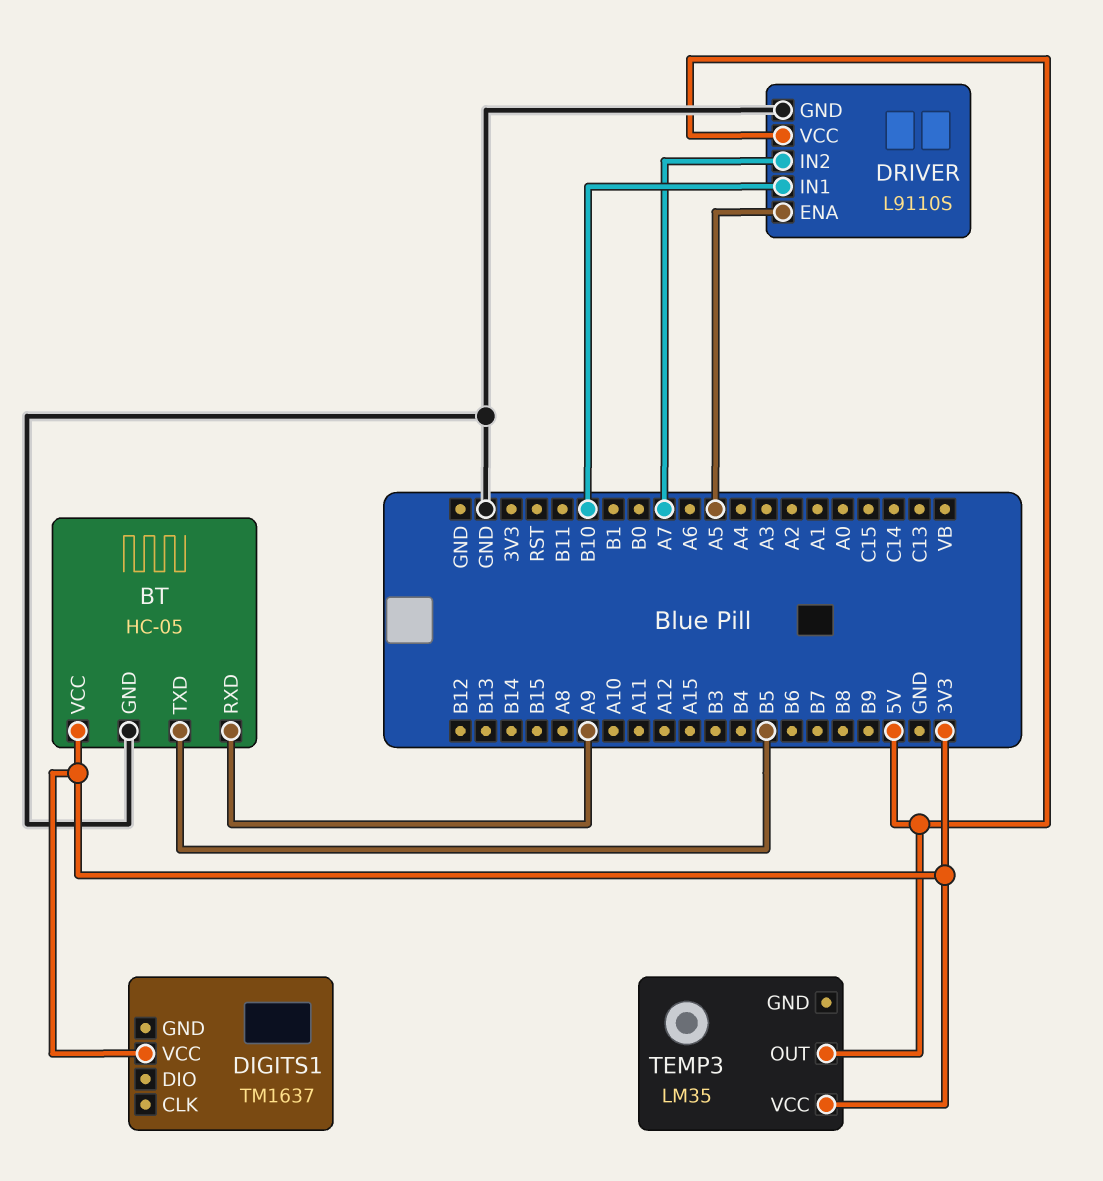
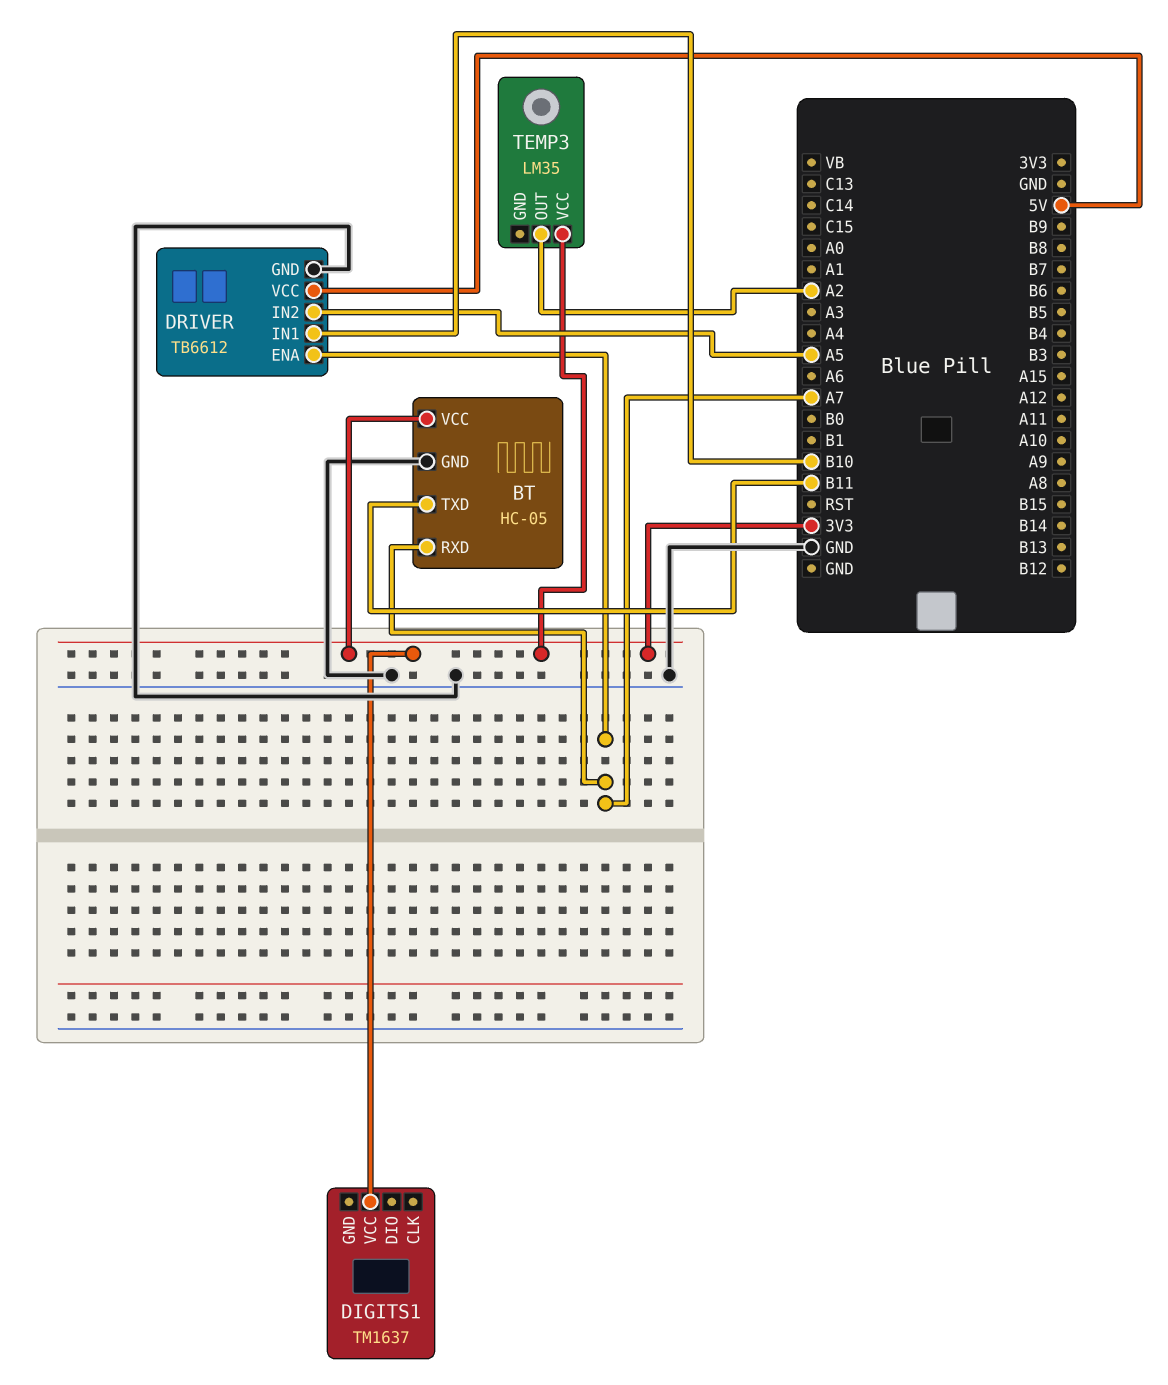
BT pin RXD: A9 -> A7
BT pin TXD: B5 -> B11
DRIVER: L9110S -> TB6612
DRIVER pin ENA: A5 -> A7
DRIVER pin IN2: A7 -> A5
TEMP3 pin OUT: 5V -> A2

